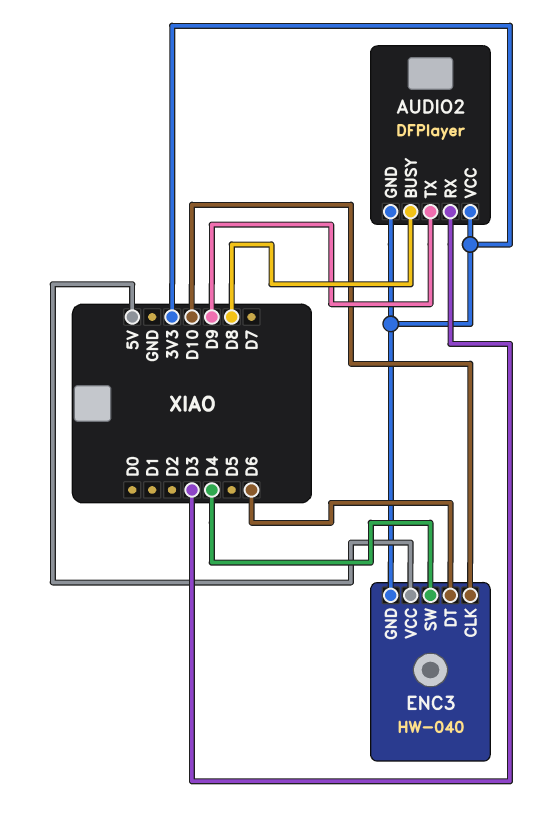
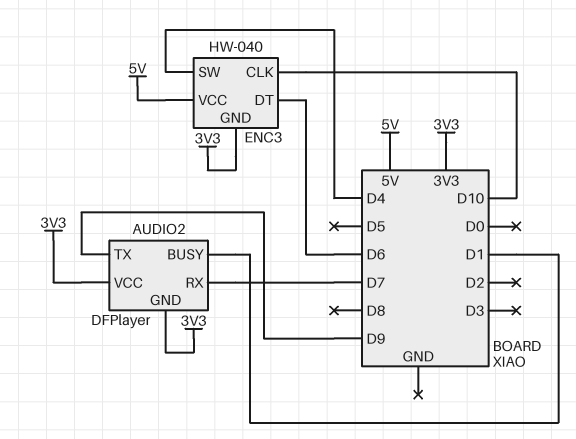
AUDIO2 pin BUSY: D8 -> D1
AUDIO2 pin RX: D3 -> D7

